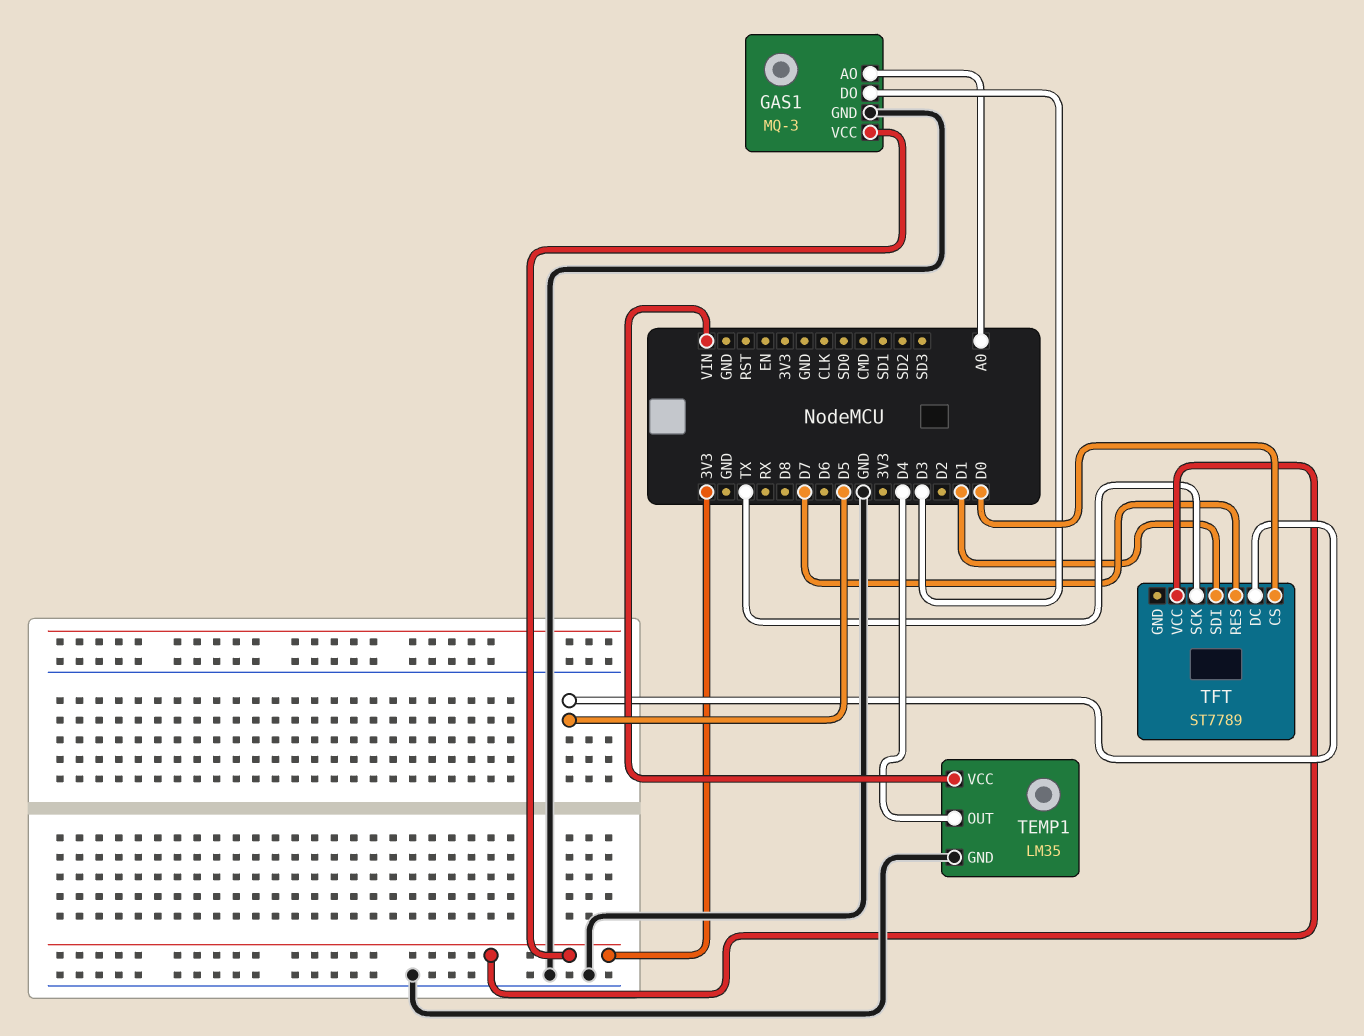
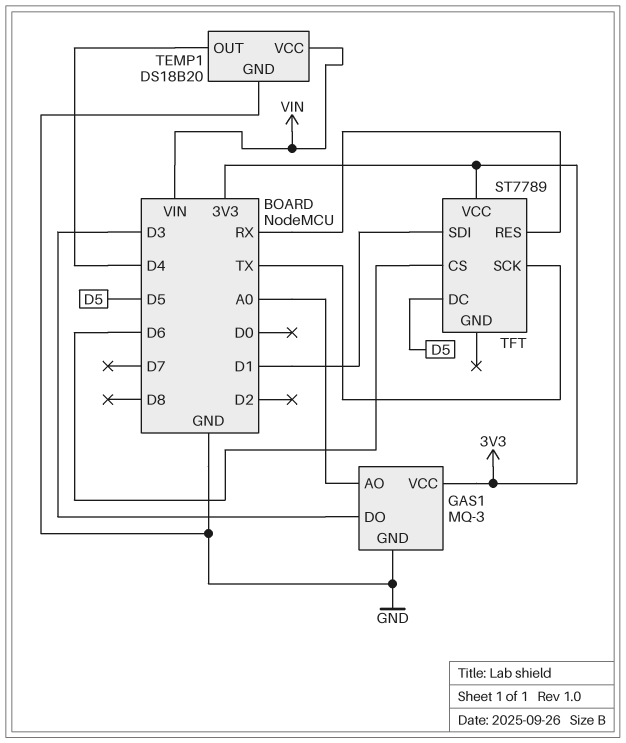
TEMP1: LM35 -> DS18B20
TFT pin CS: D0 -> D6
TFT pin RES: D7 -> RX

